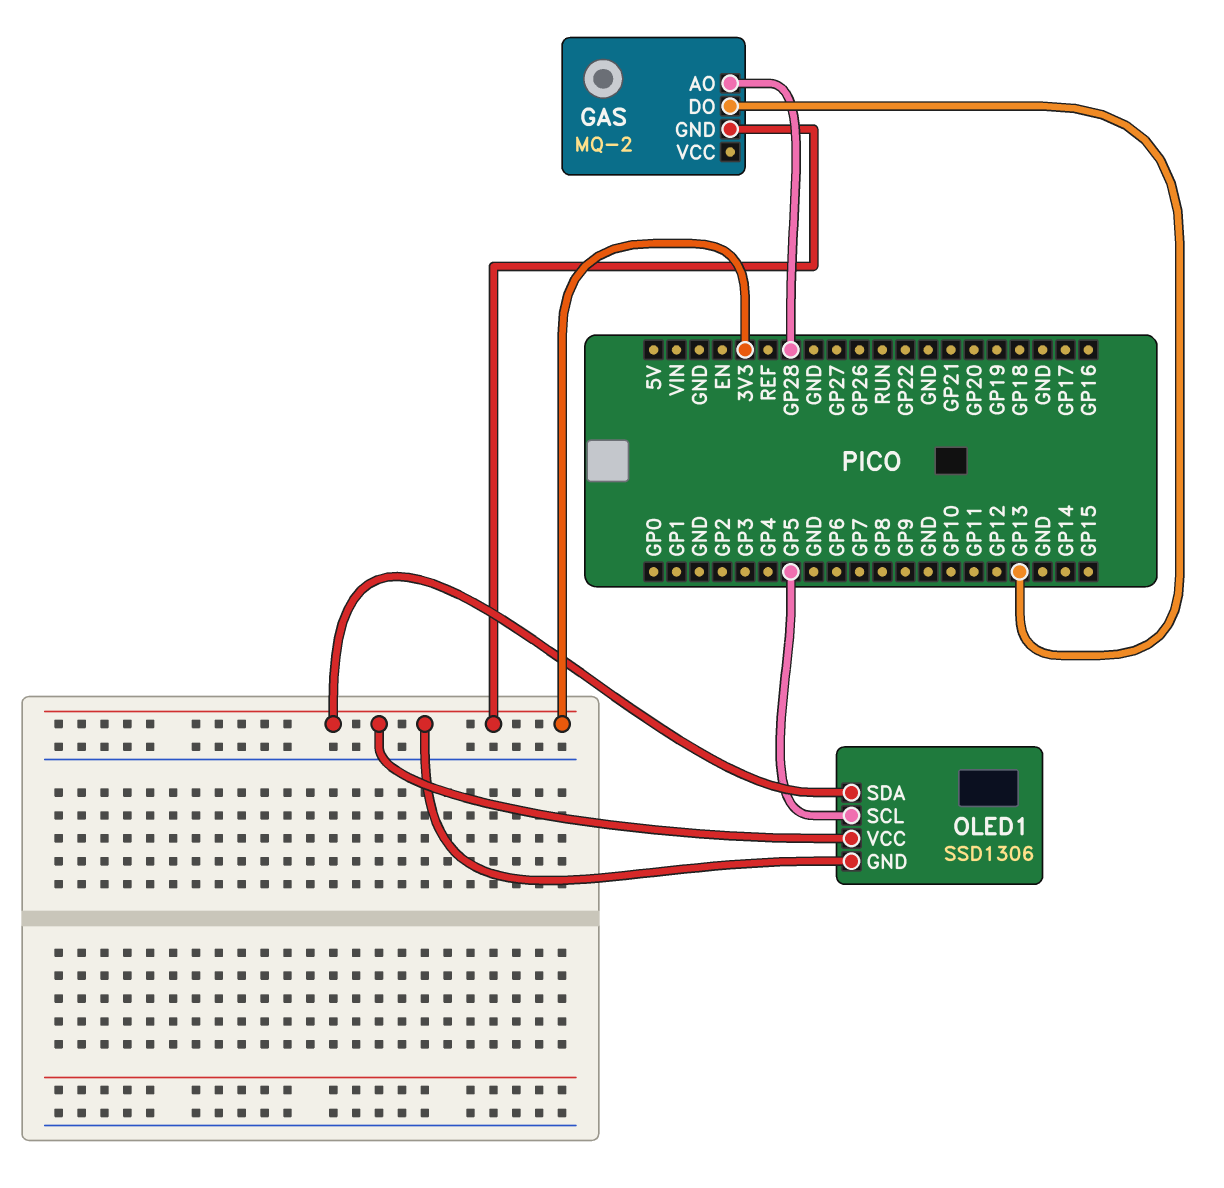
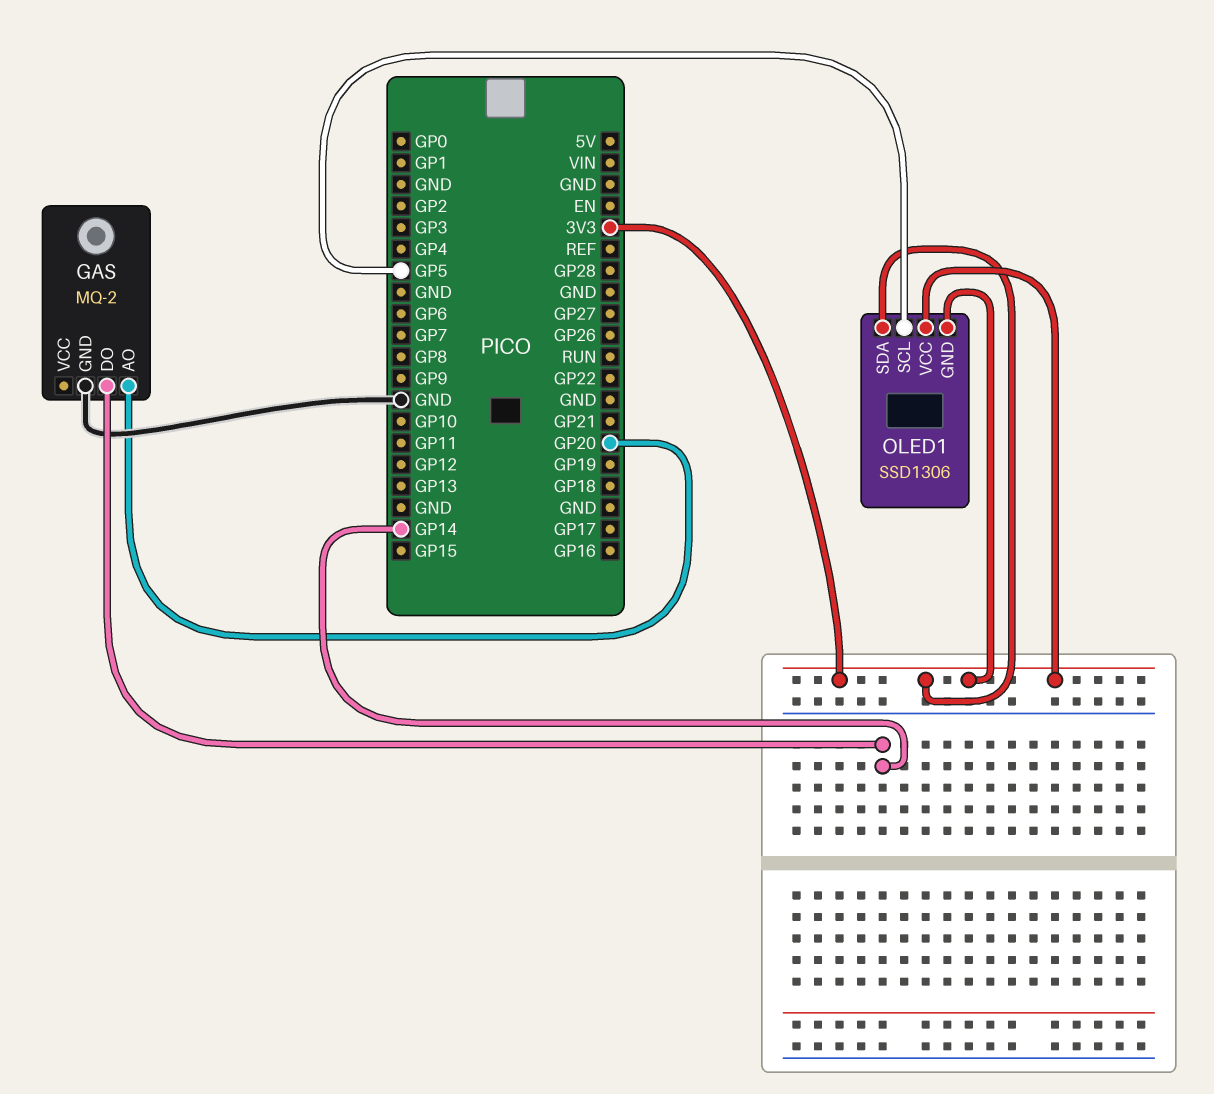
GAS pin AO: GP28 -> GP20
GAS pin DO: GP13 -> GP14
GAS pin GND: 3V3 -> GND

